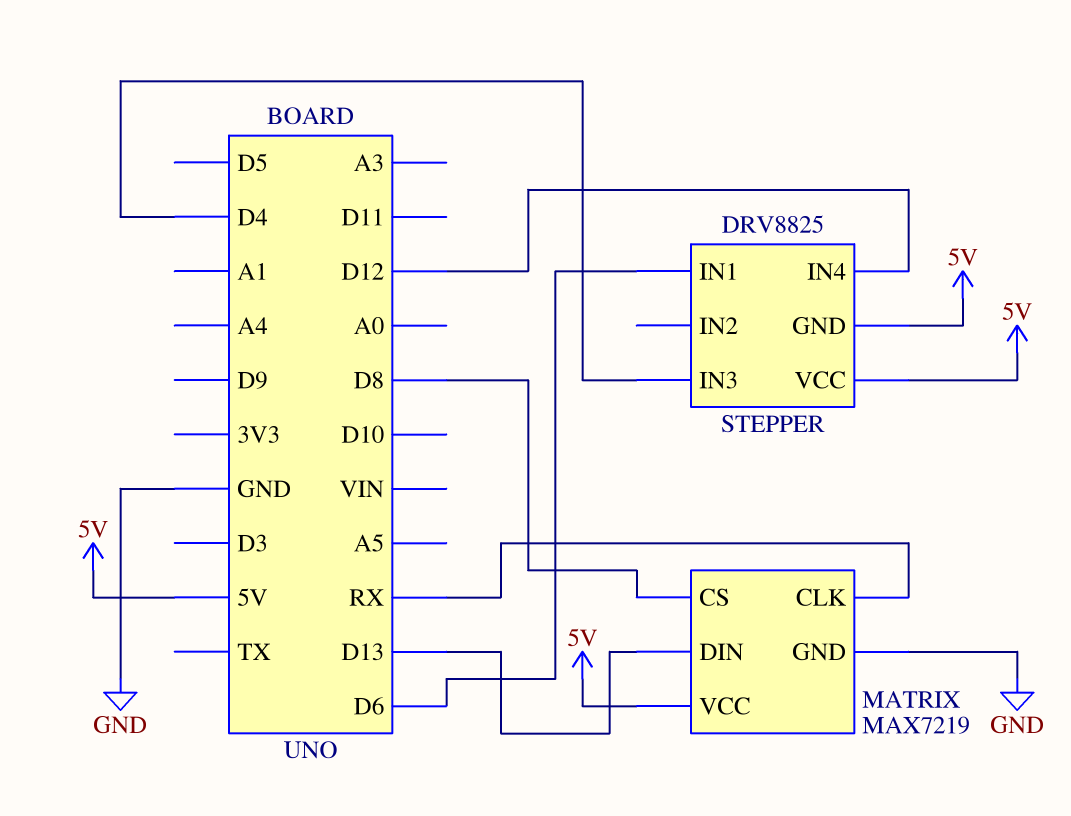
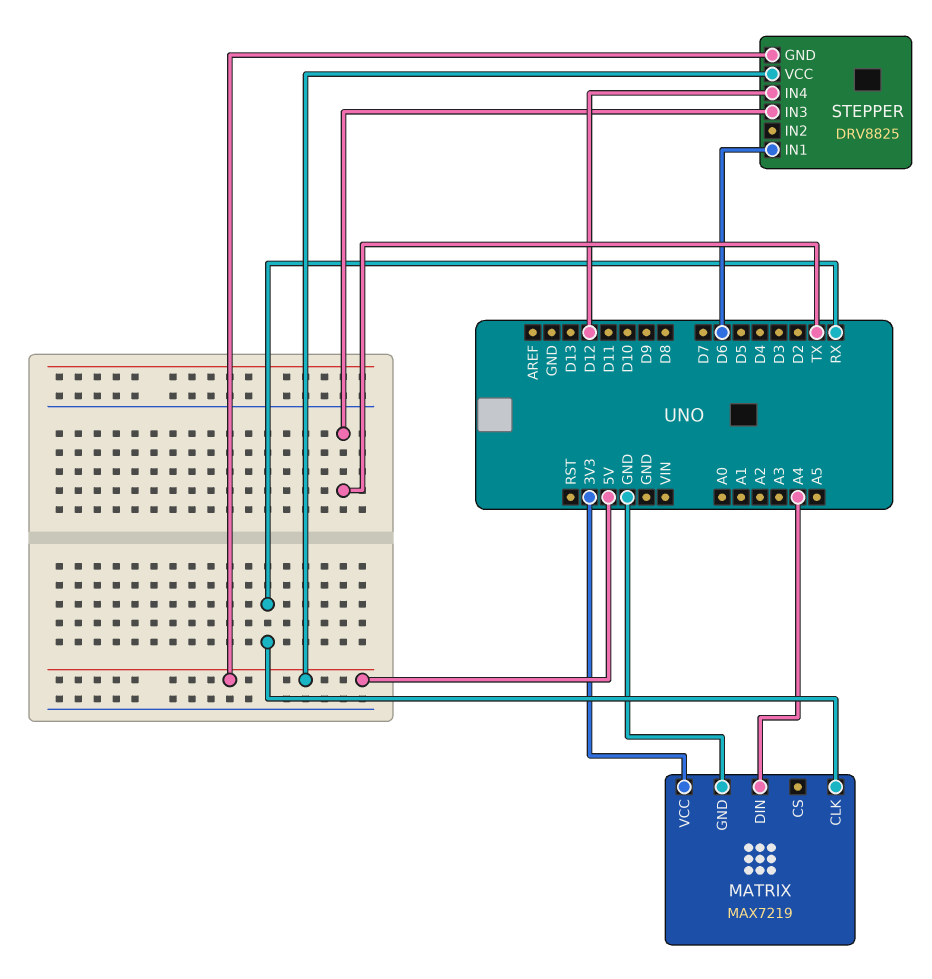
MATRIX pin CS: D8 -> none
MATRIX pin DIN: D13 -> A4
MATRIX pin VCC: 5V -> 3V3
STEPPER pin IN3: D4 -> TX

